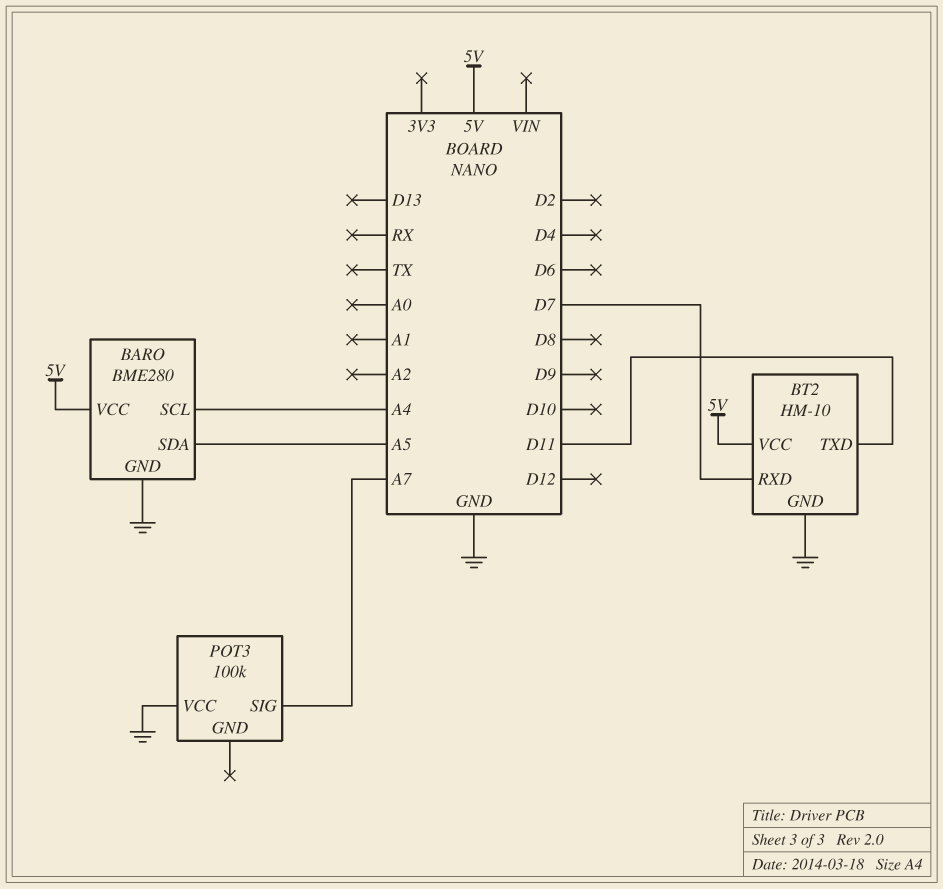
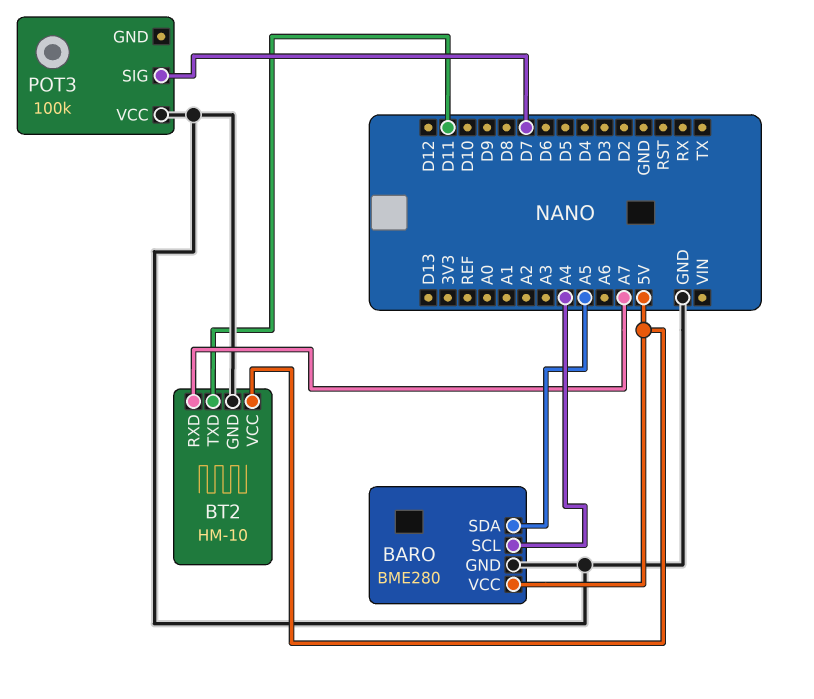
BT2 pin RXD: D7 -> A7
POT3 pin SIG: A7 -> D7

